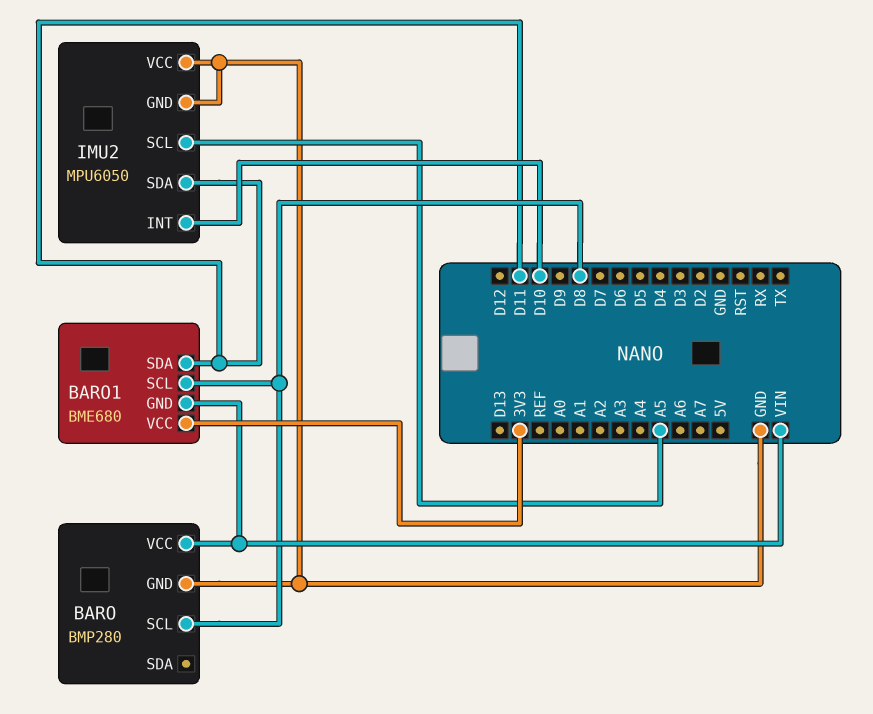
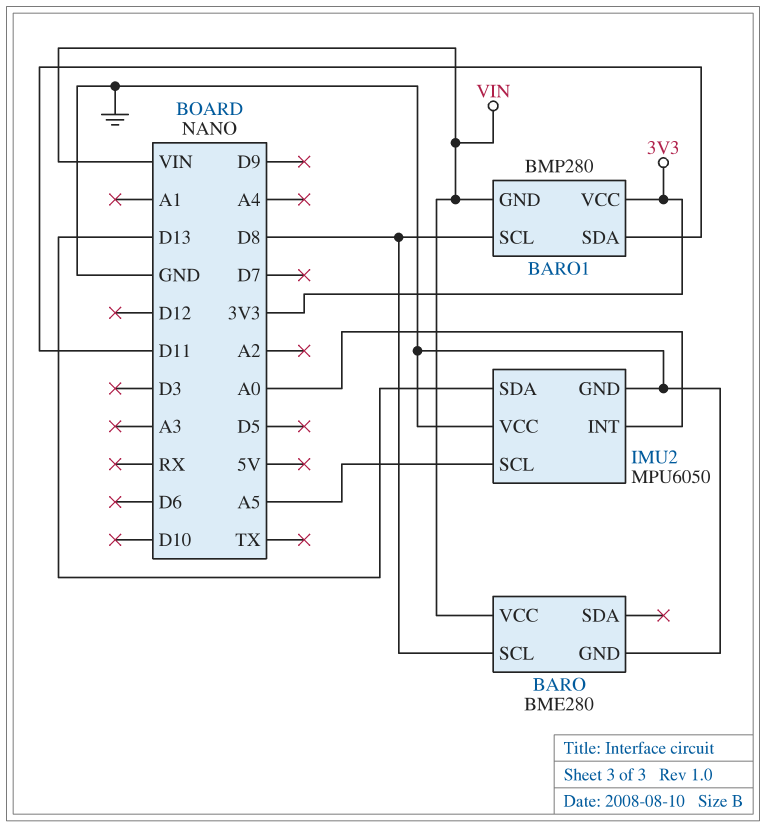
BARO: BMP280 -> BME280
BARO1: BME680 -> BMP280
IMU2 pin INT: D10 -> A0
IMU2 pin SDA: D11 -> D13

